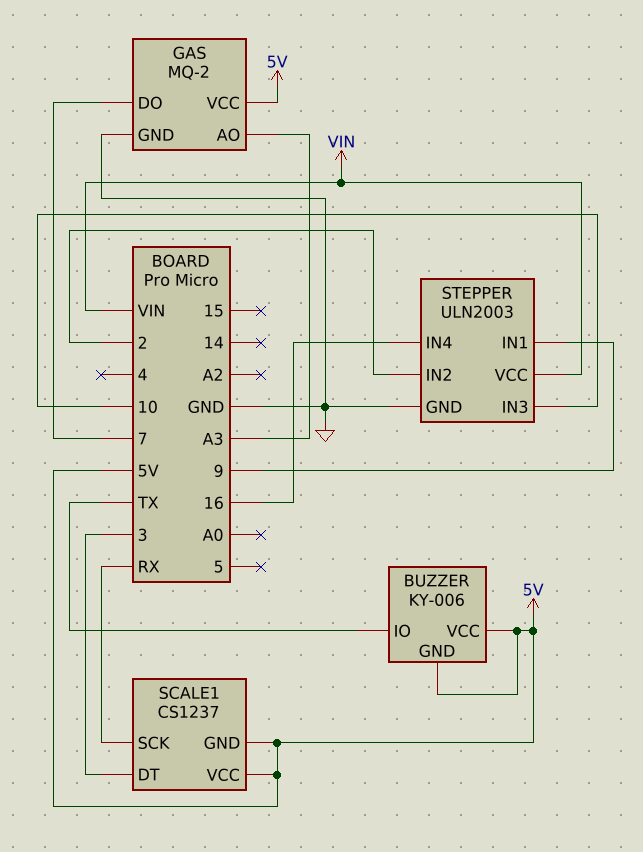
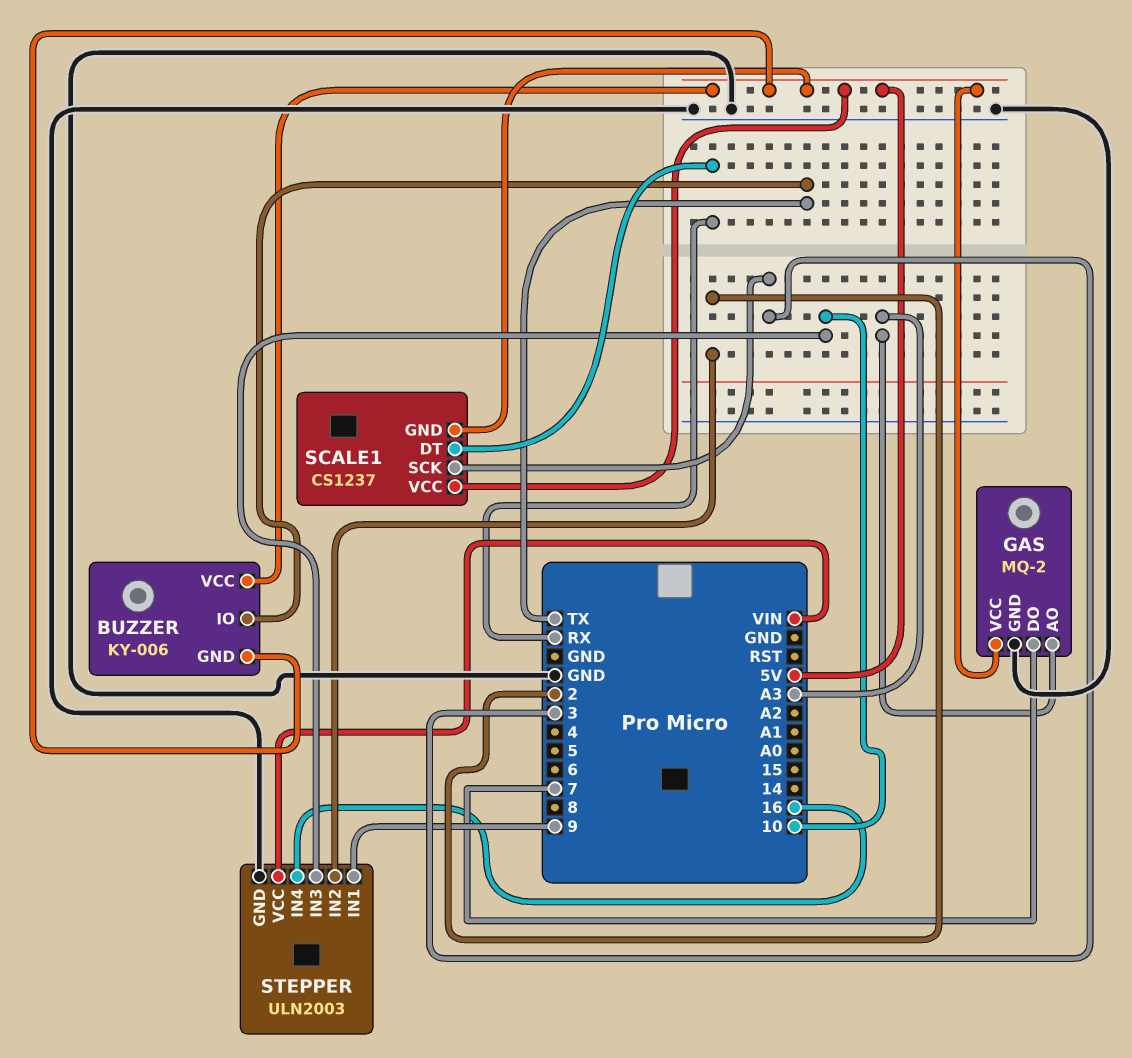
SCALE1 pin DT: 3 -> RX
SCALE1 pin SCK: RX -> 3

